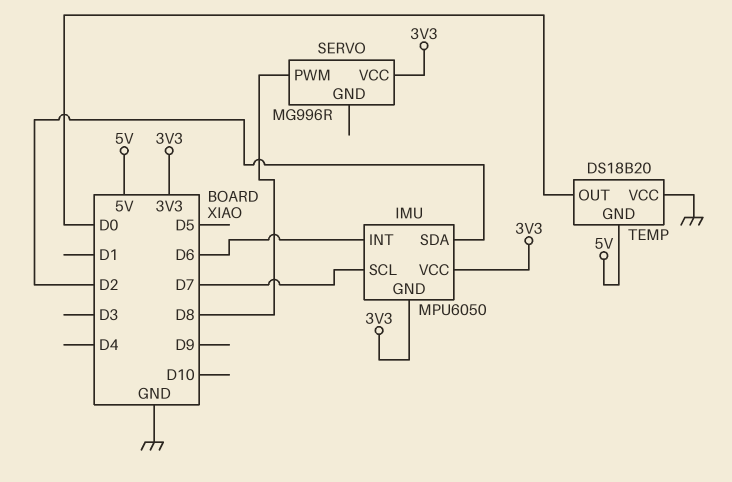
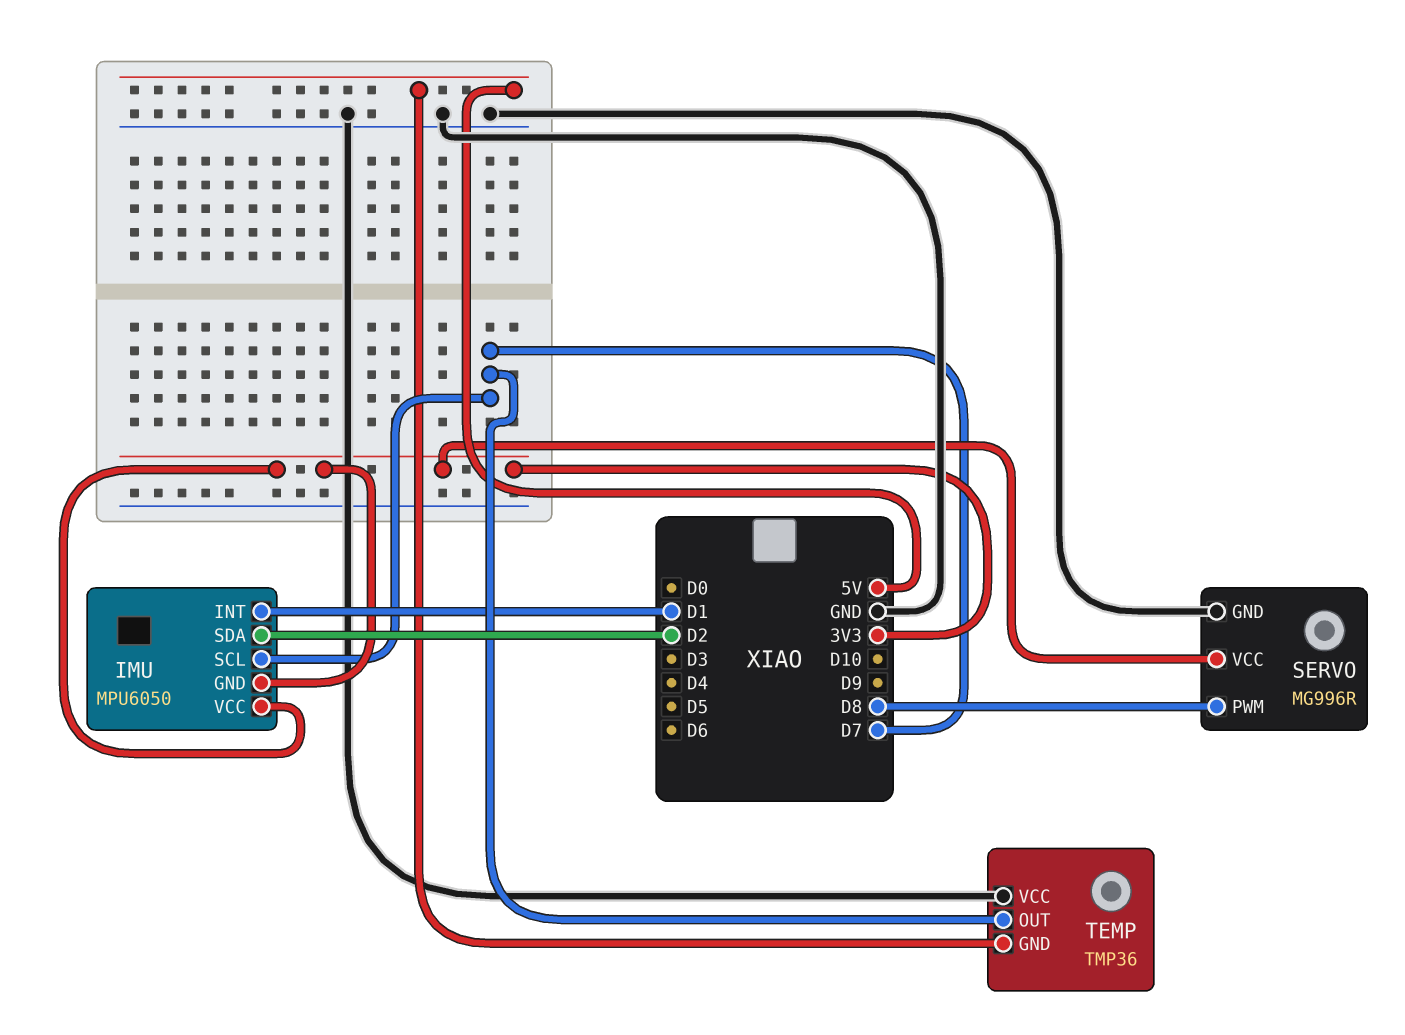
IMU pin INT: D6 -> D1
SERVO pin GND: none -> GND
TEMP: DS18B20 -> TMP36
TEMP pin OUT: D0 -> D7

